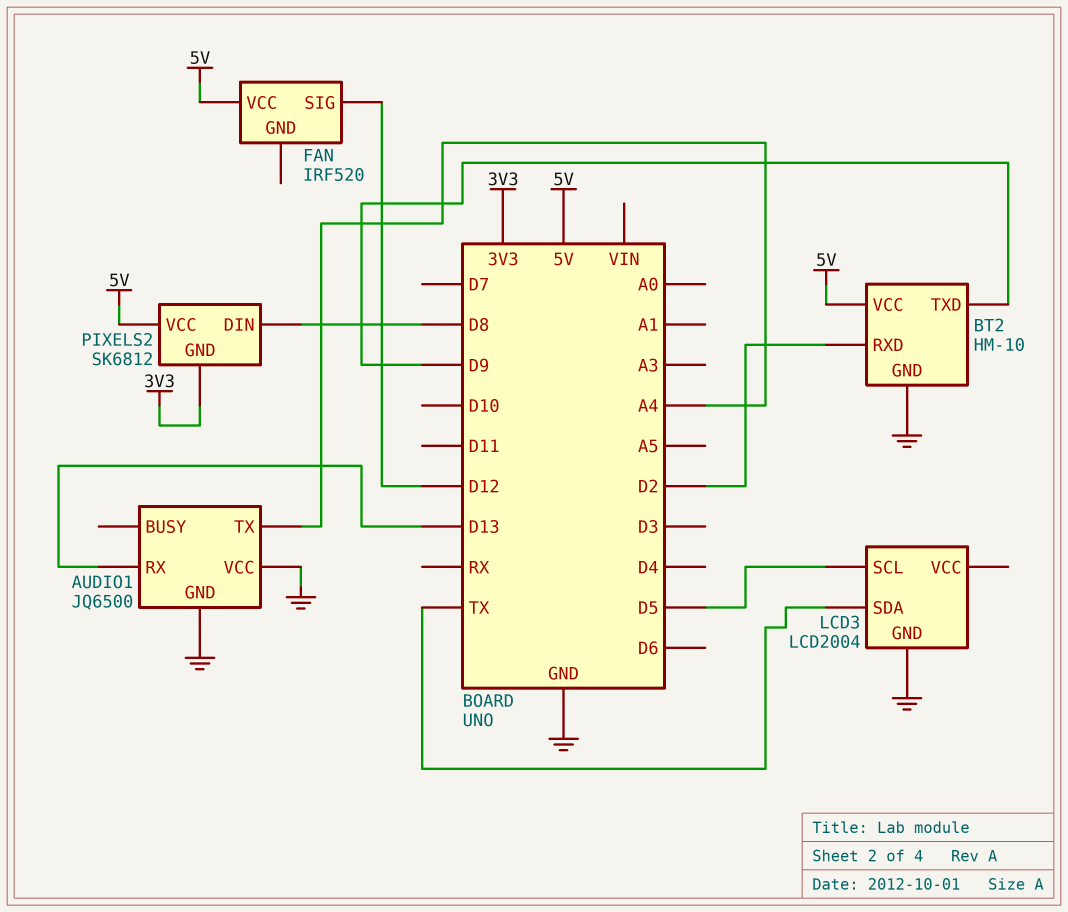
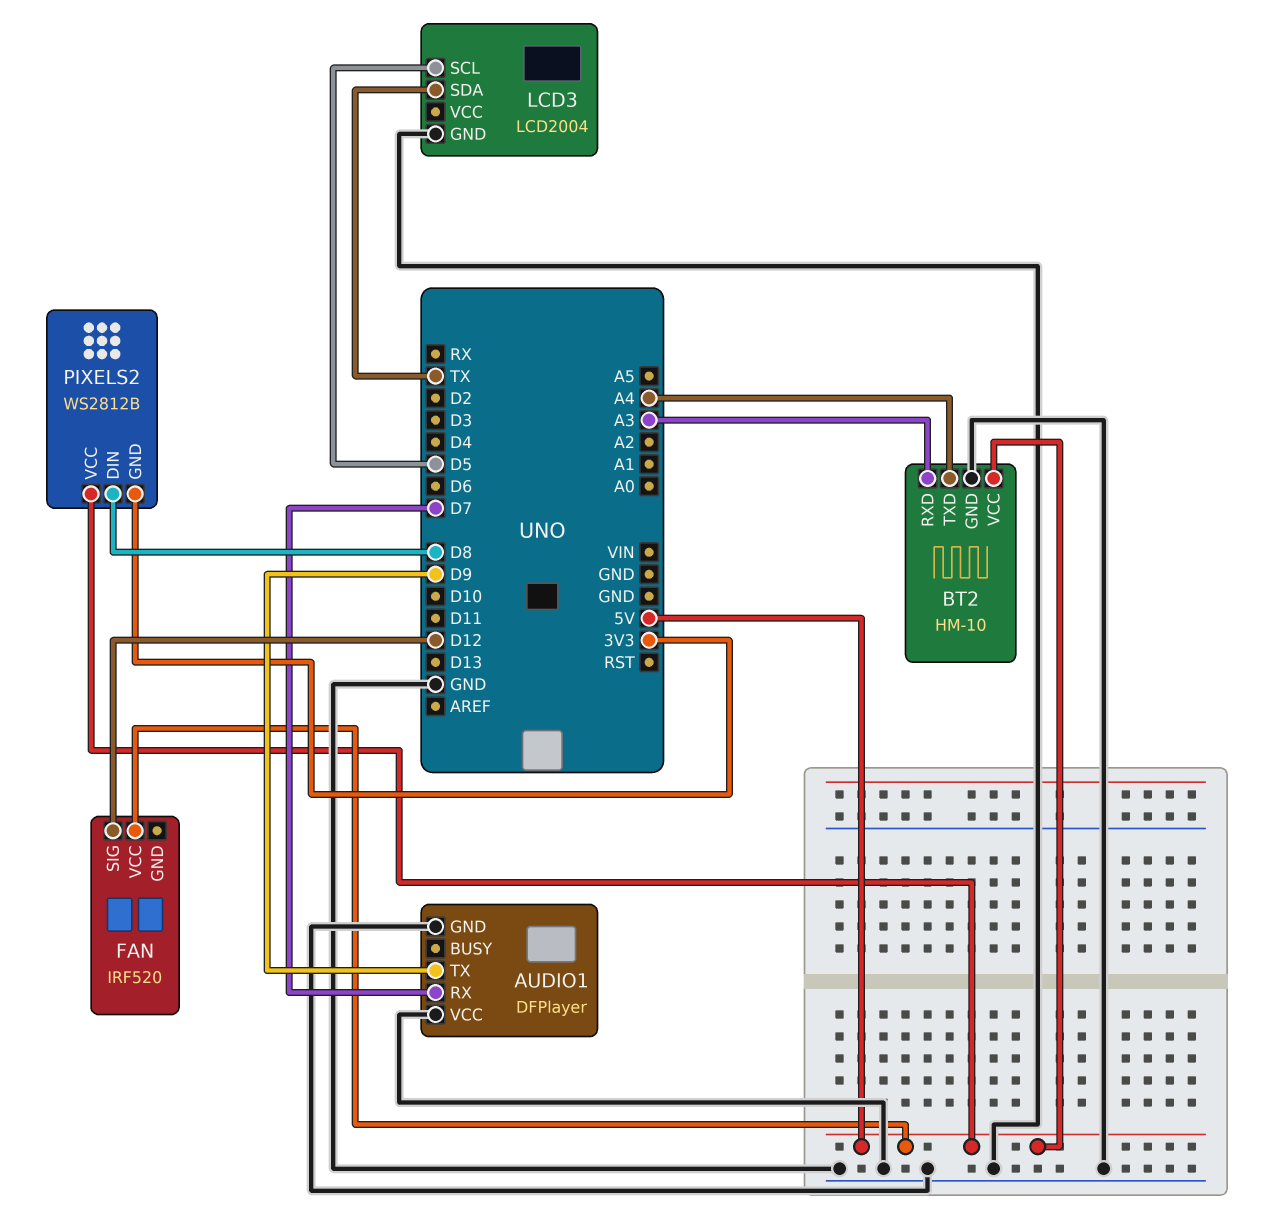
AUDIO1: JQ6500 -> DFPlayer
AUDIO1 pin RX: D13 -> D7
AUDIO1 pin TX: A4 -> D9
BT2 pin RXD: D2 -> A3
BT2 pin TXD: D9 -> A4
PIXELS2: SK6812 -> WS2812B

